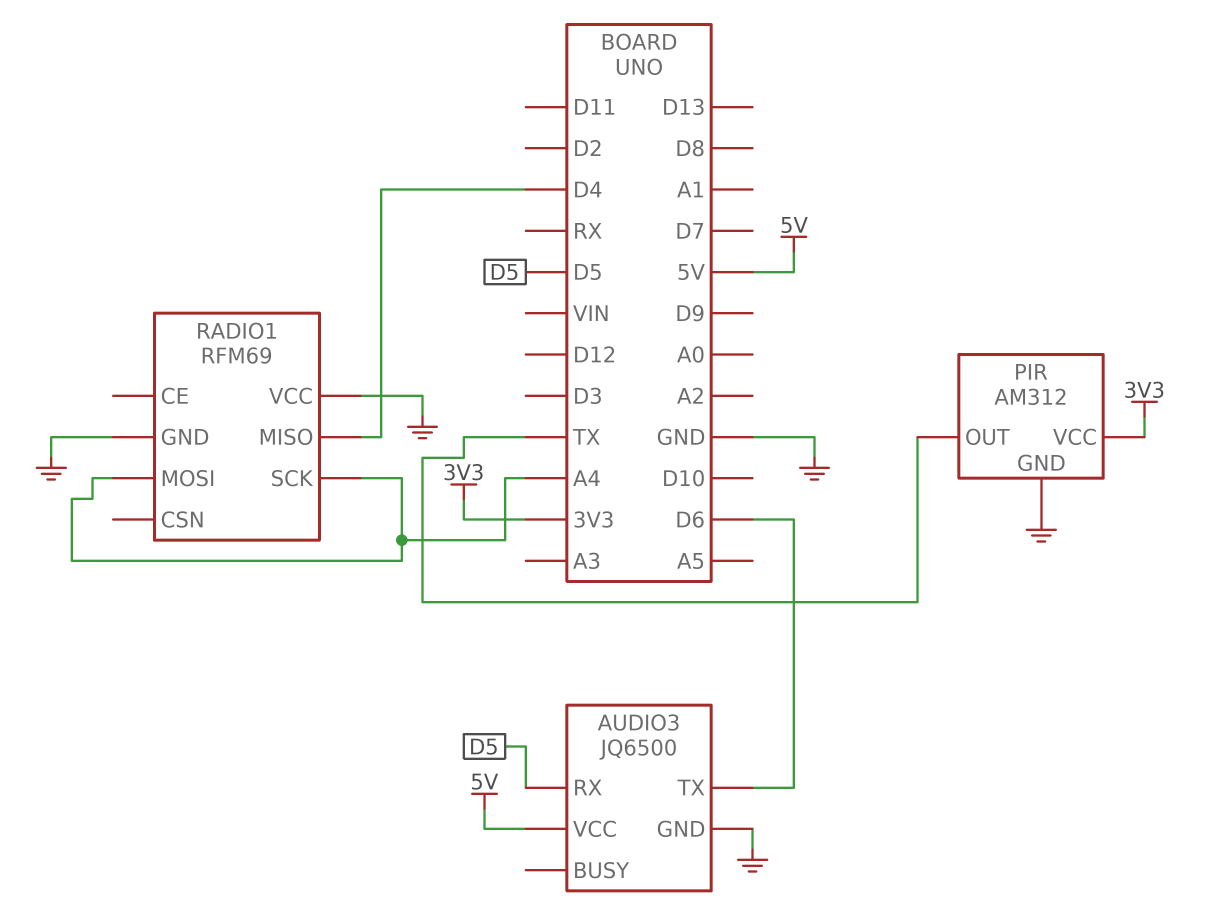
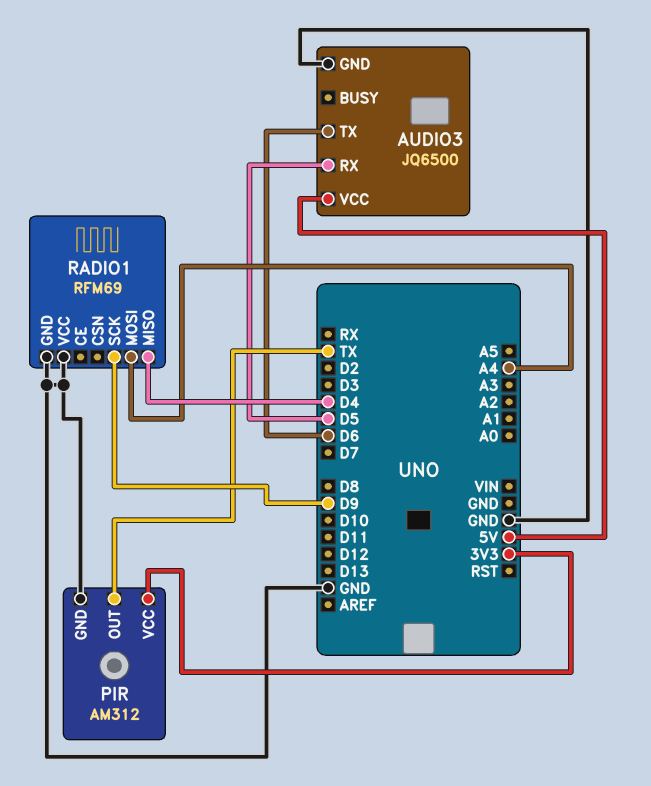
RADIO1 pin SCK: A4 -> D9

